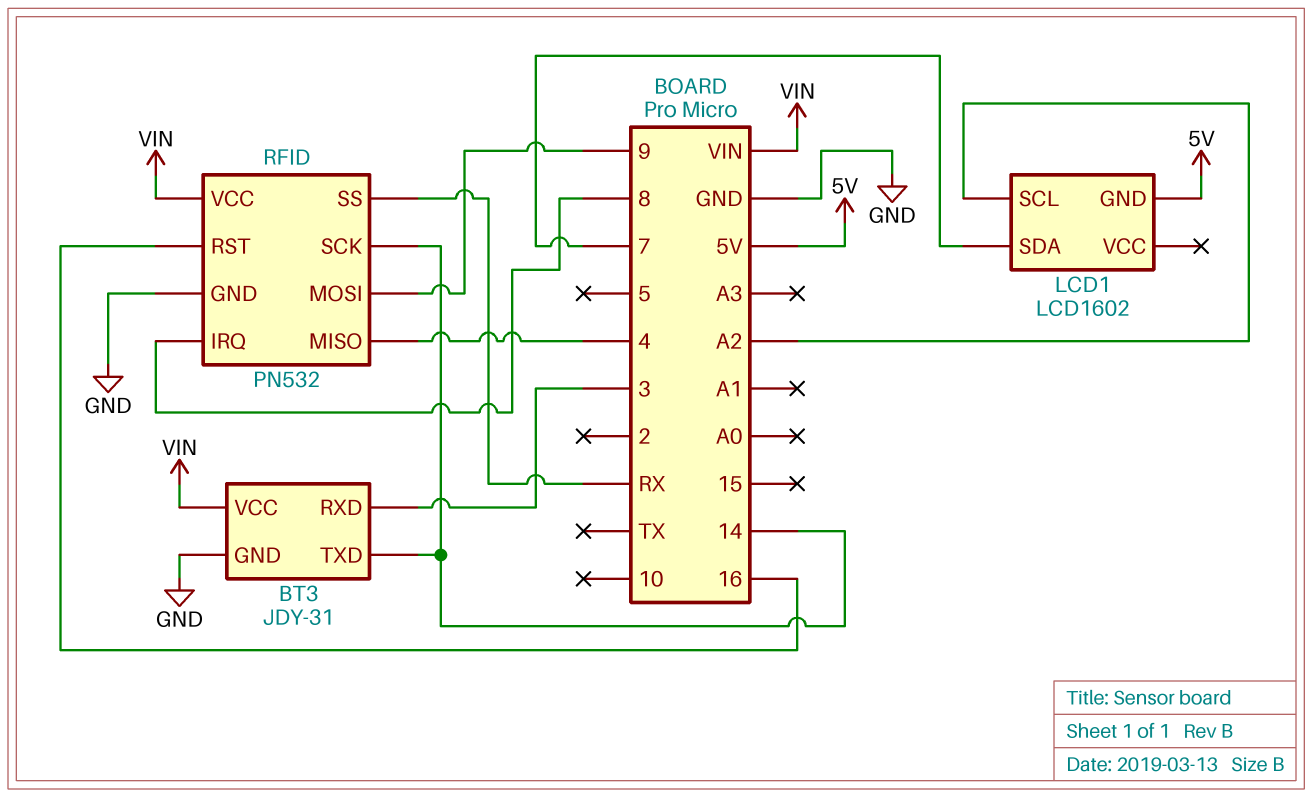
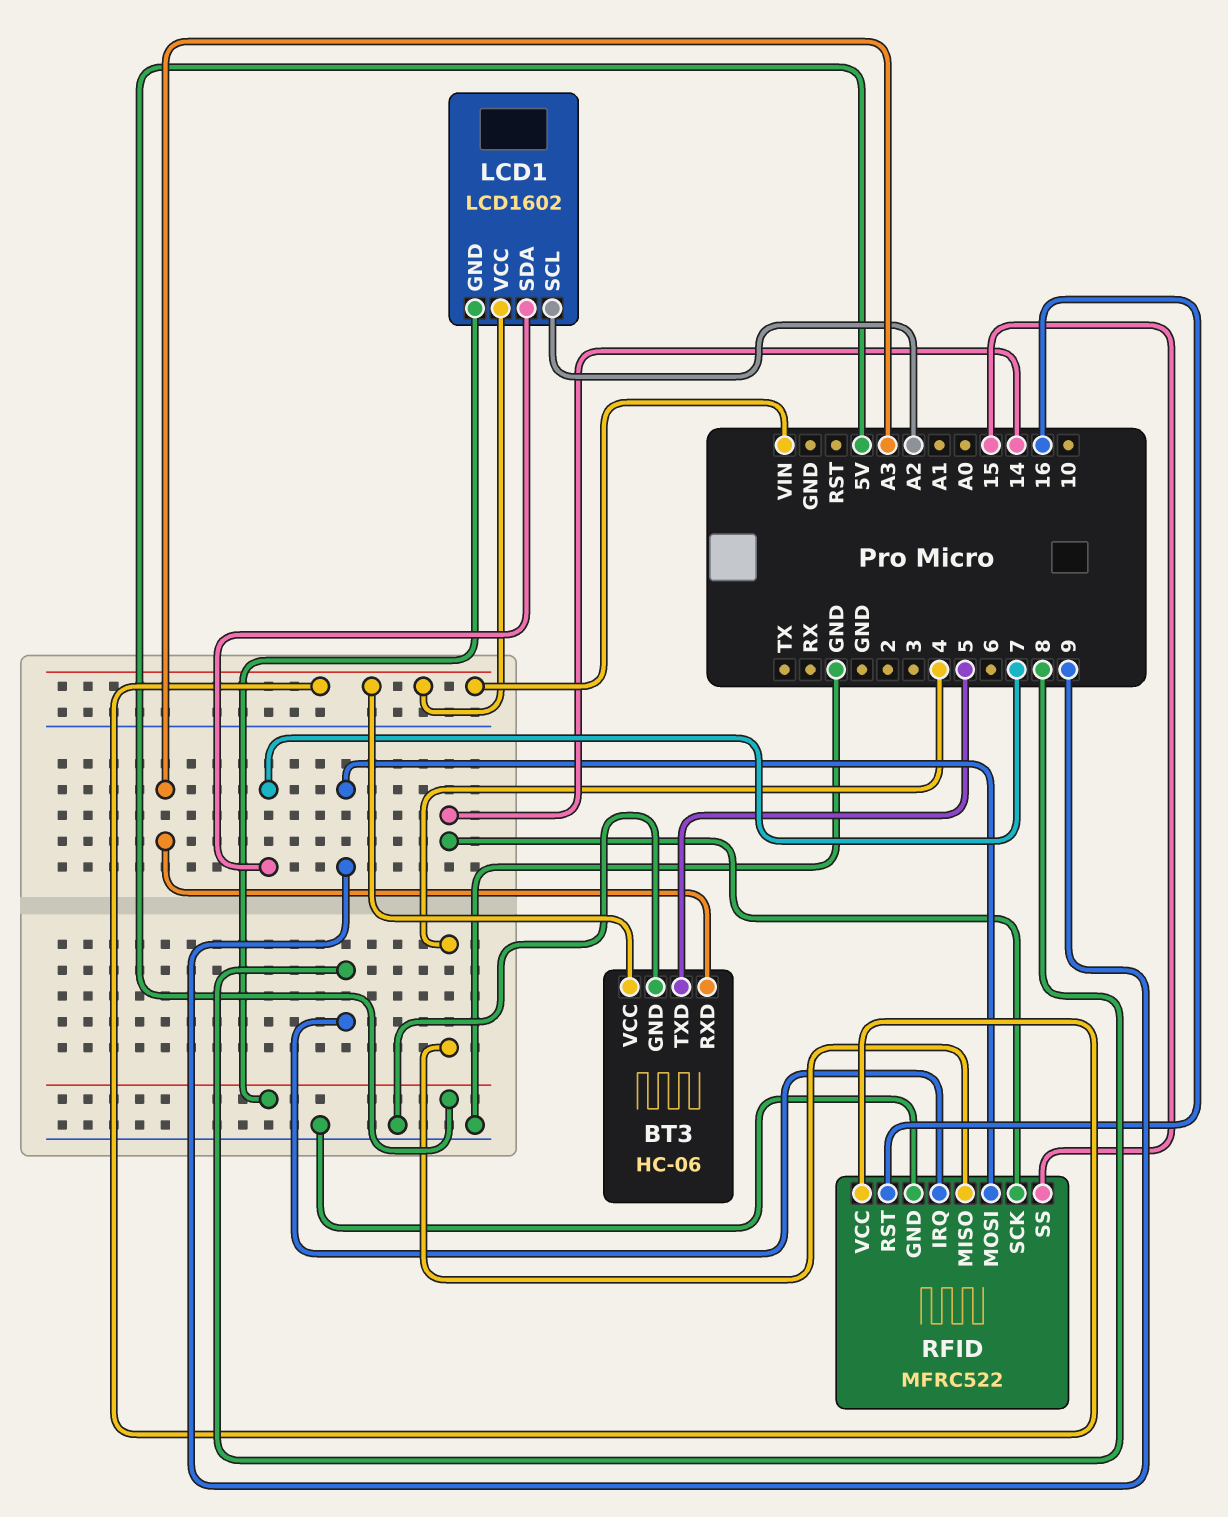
BT3: JDY-31 -> HC-06
BT3 pin RXD: 3 -> A3
BT3 pin TXD: 14 -> 5
LCD1 pin VCC: none -> VIN
RFID: PN532 -> MFRC522
RFID pin SS: RX -> 15

